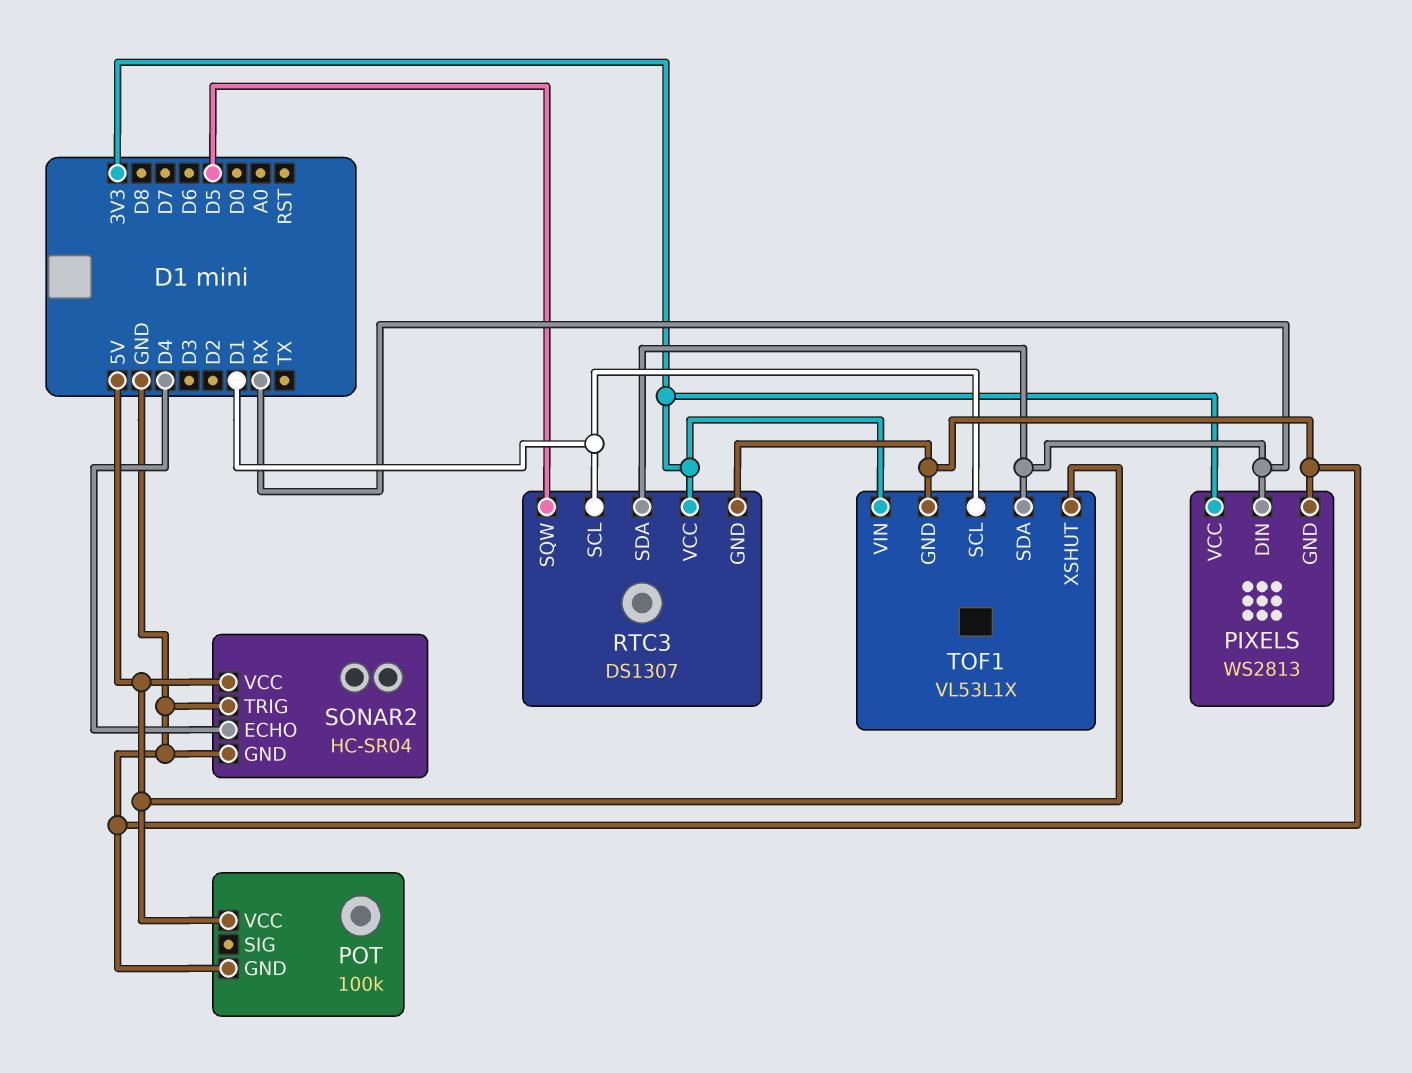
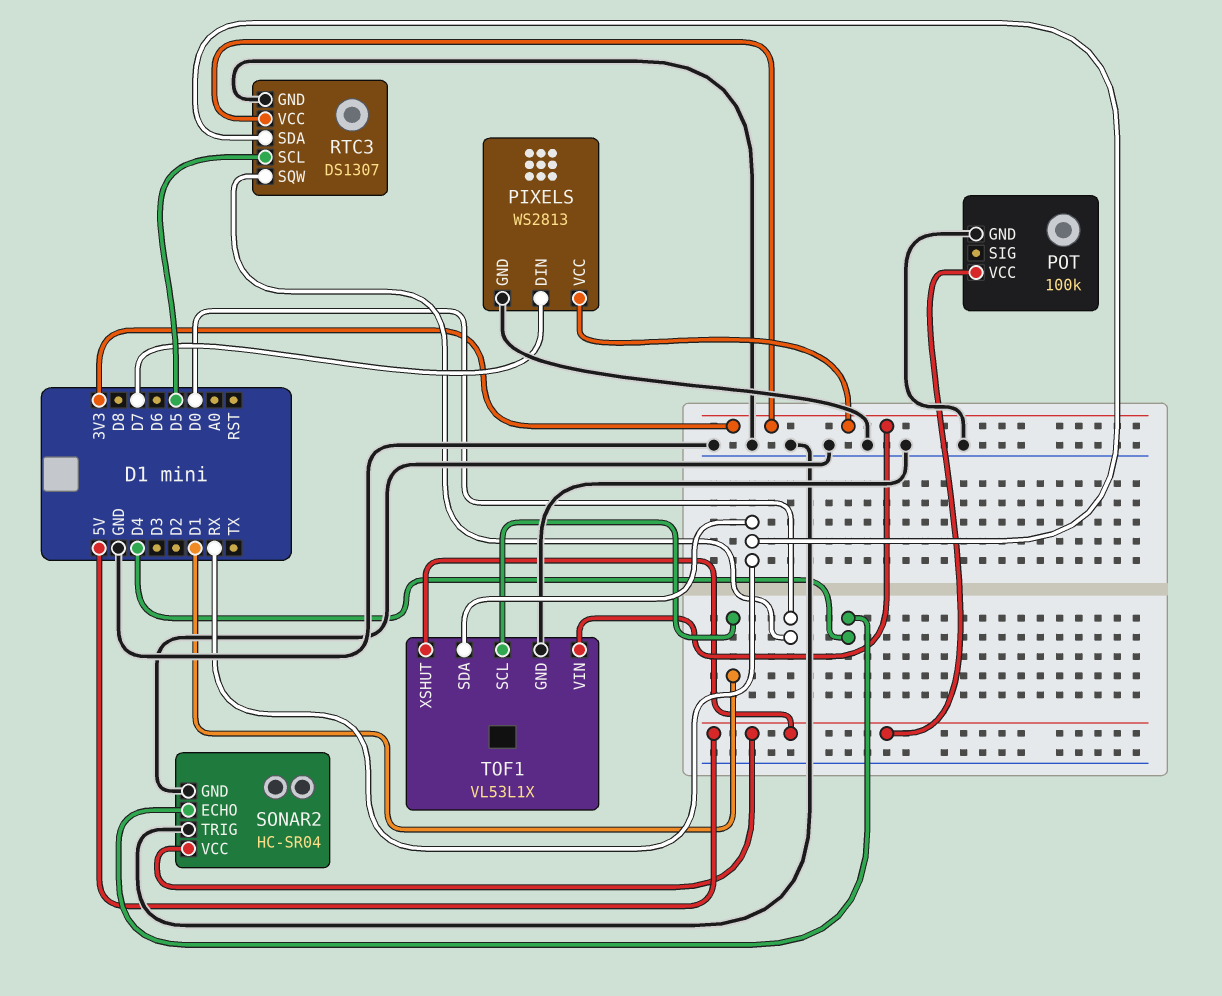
PIXELS pin DIN: RX -> D7
RTC3 pin SCL: D1 -> D5
RTC3 pin SQW: D5 -> D0

